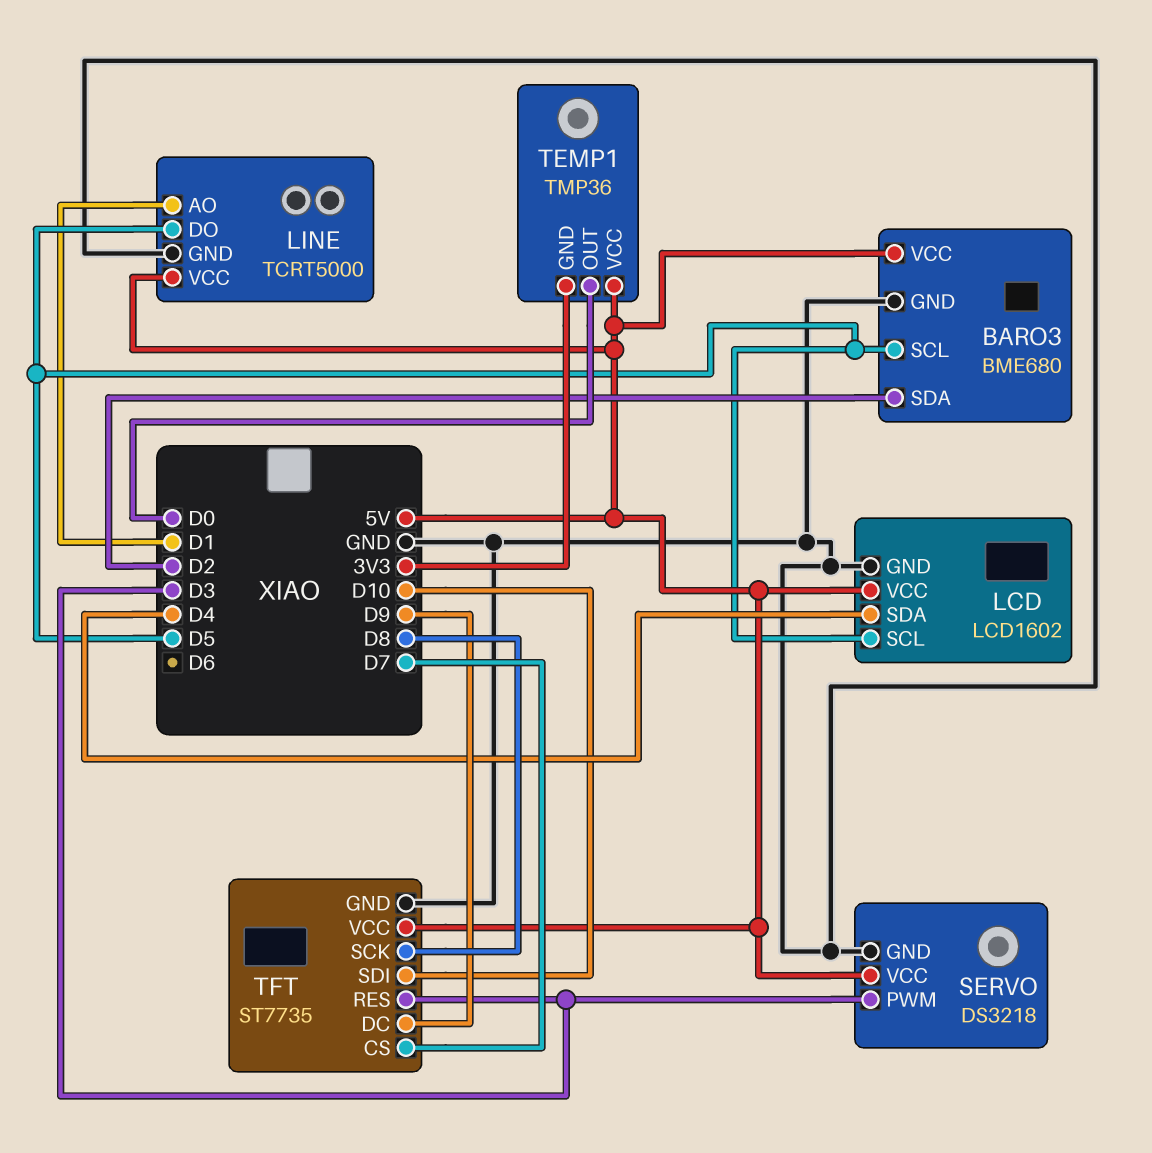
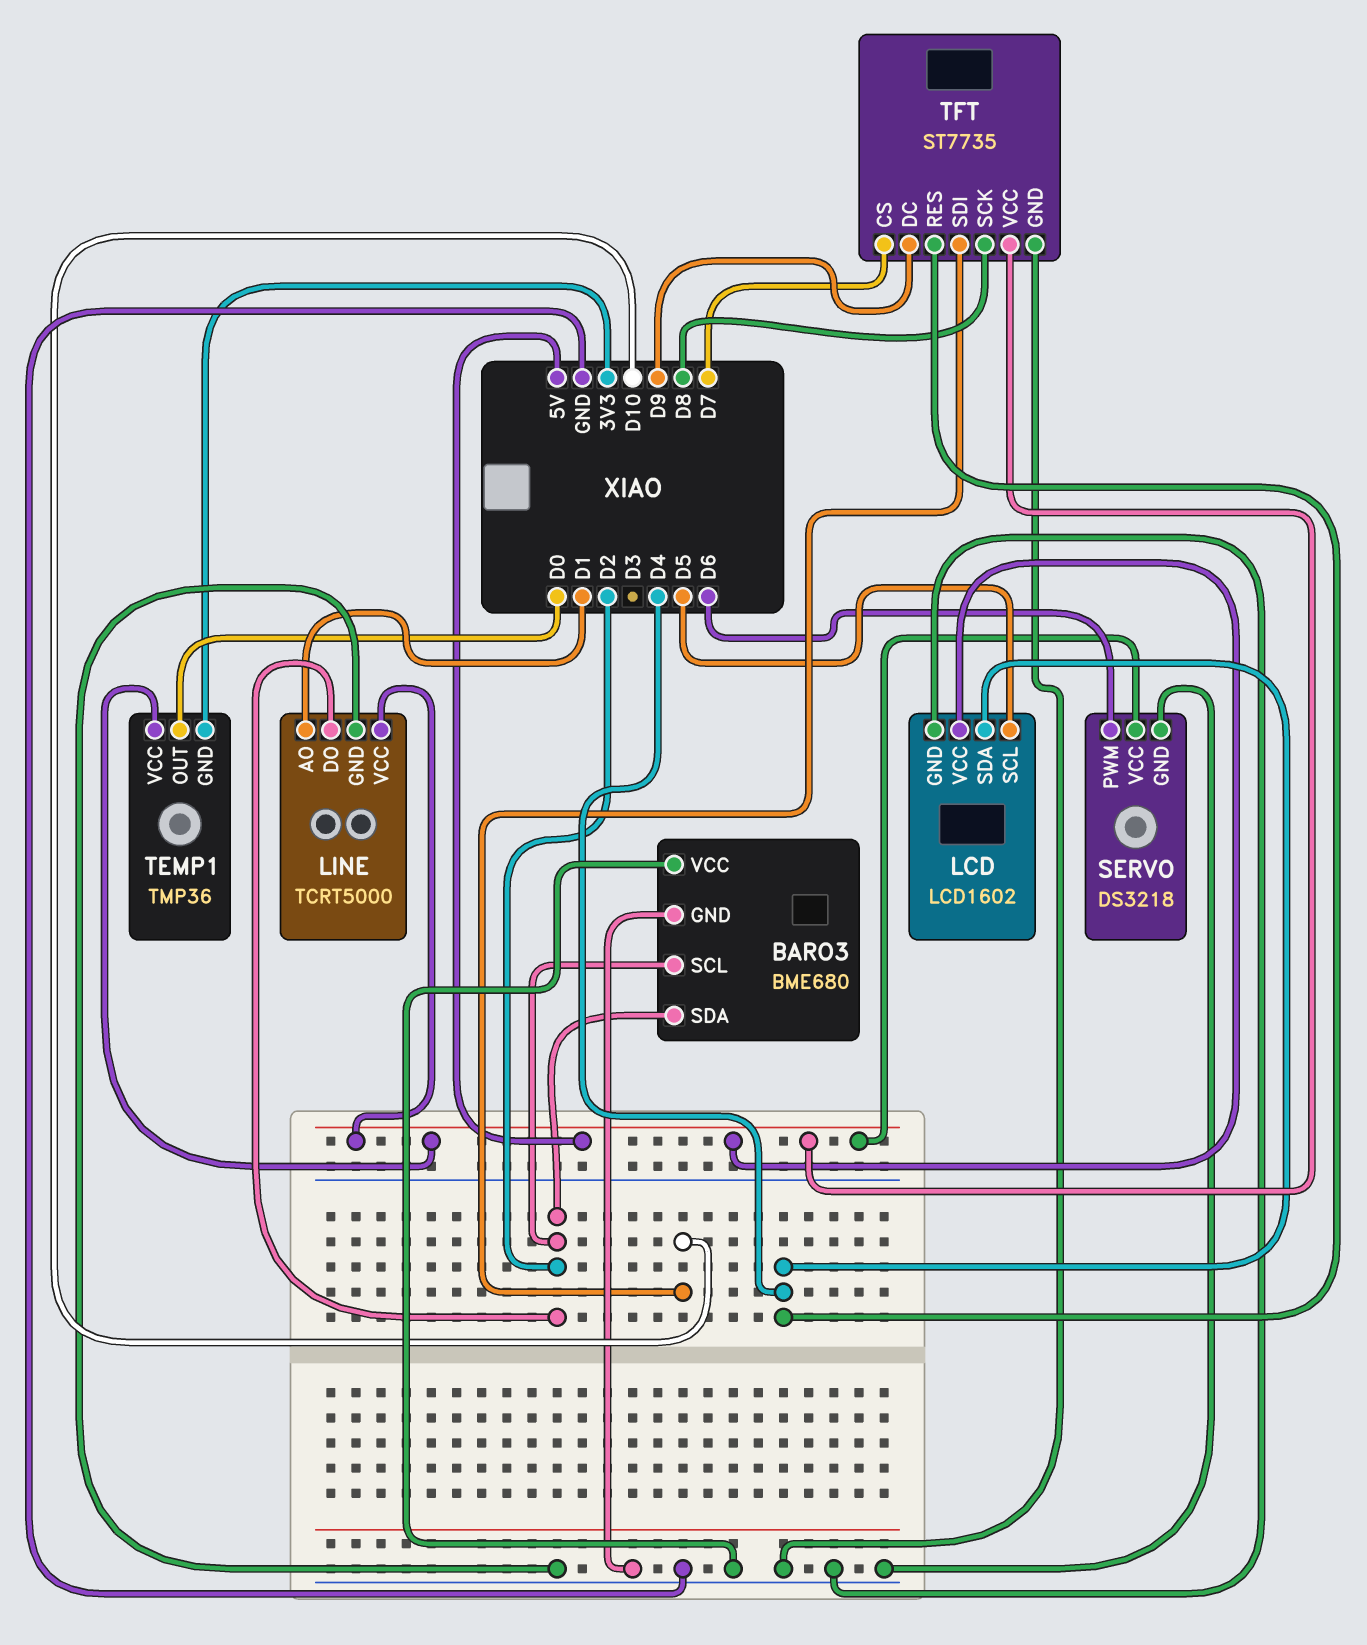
BARO3 pin SCL: D5 -> D2
BARO3 pin VCC: 5V -> GND
LINE pin DO: D5 -> D2
SERVO pin PWM: D3 -> D6
TFT pin RES: D3 -> D4

